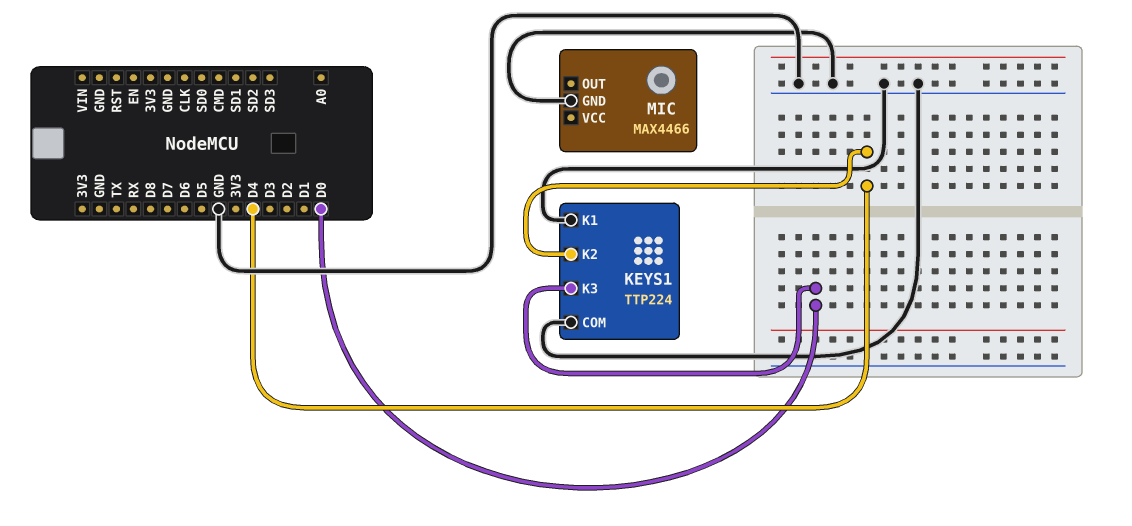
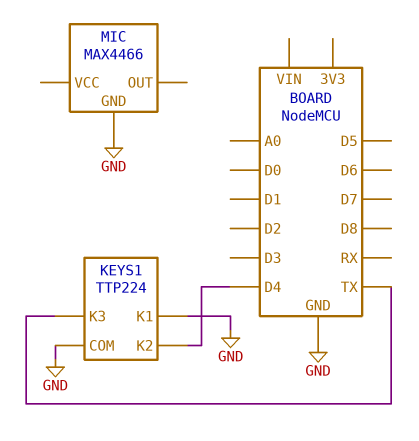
KEYS1 pin K3: D0 -> TX

